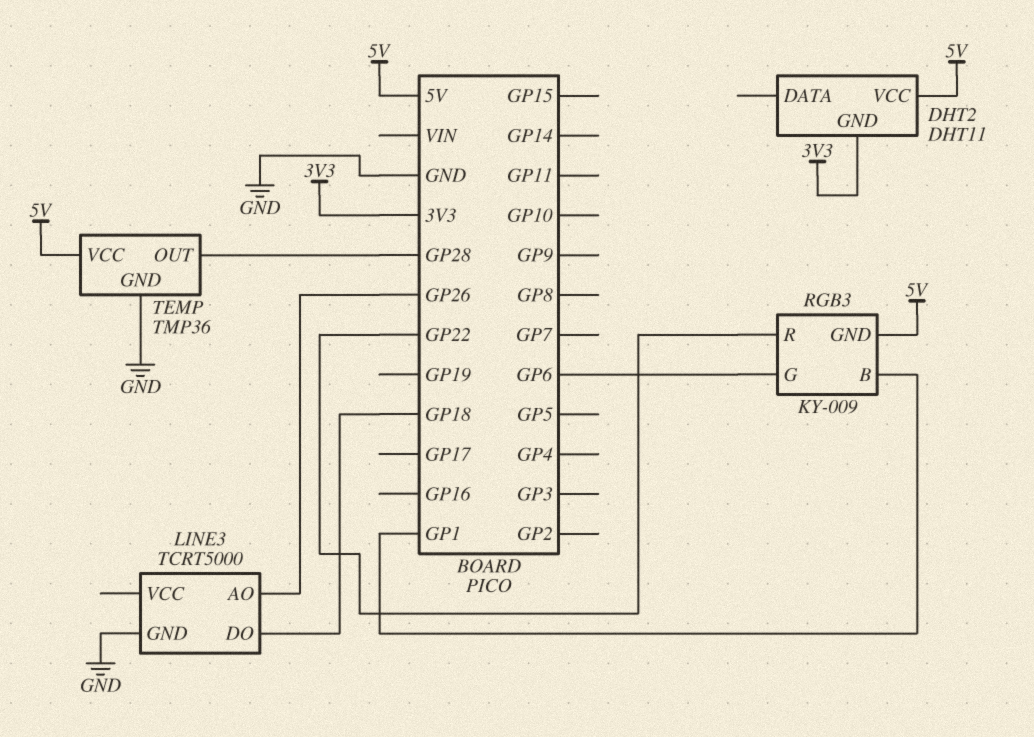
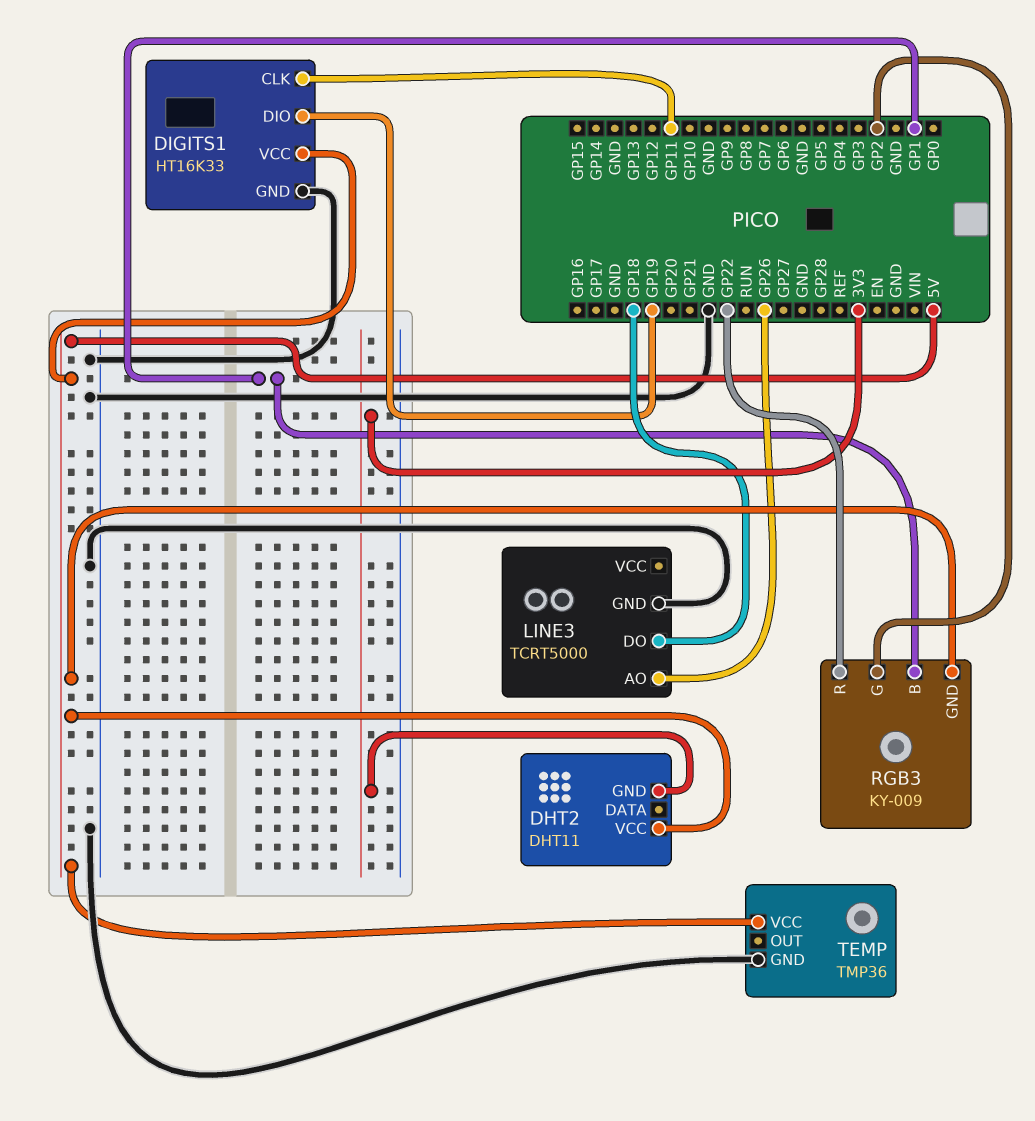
DIGITS1: none -> HT16K33
DIGITS1 pin CLK: none -> GP11
DIGITS1 pin DIO: none -> GP19
DIGITS1 pin GND: none -> GND
DIGITS1 pin VCC: none -> 5V
RGB3 pin G: GP6 -> GP2
TEMP pin OUT: GP28 -> none

